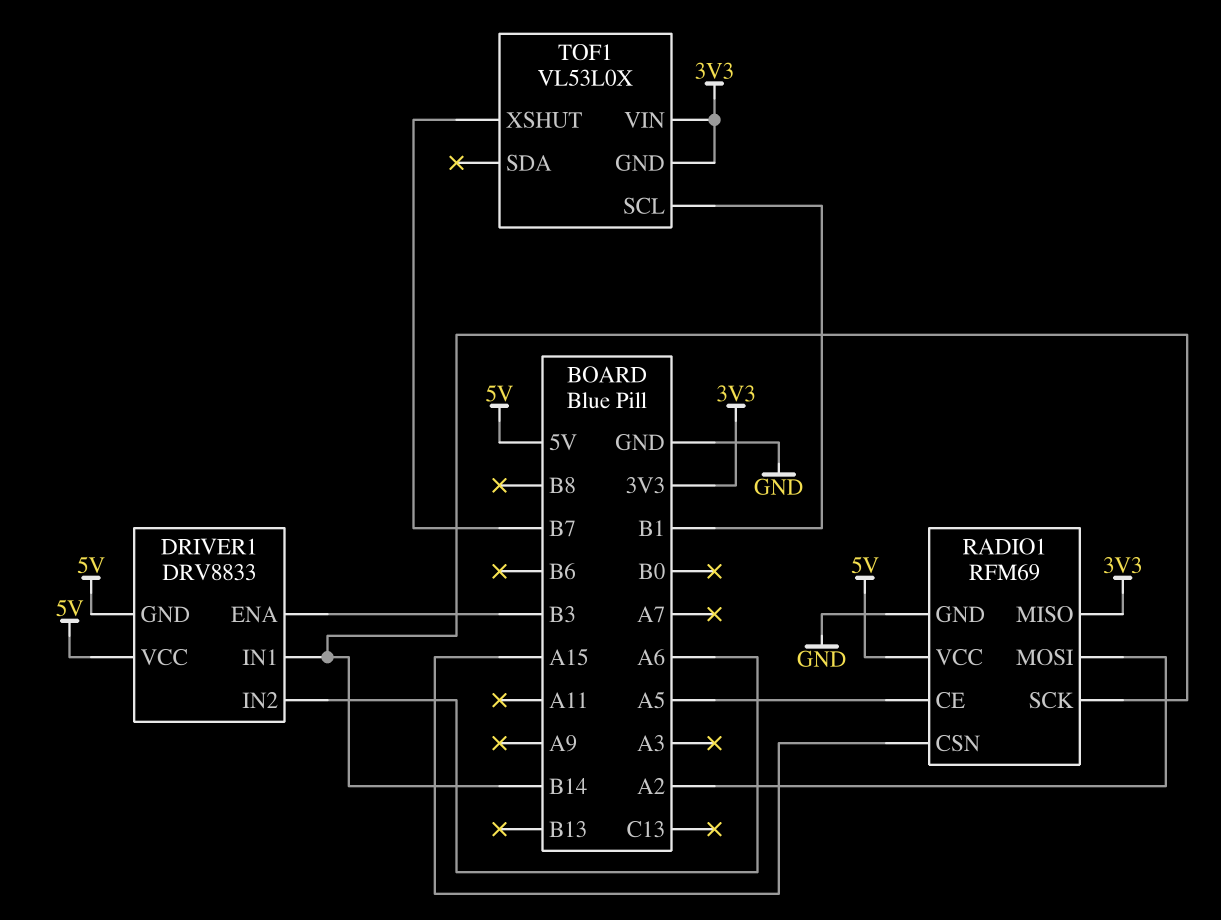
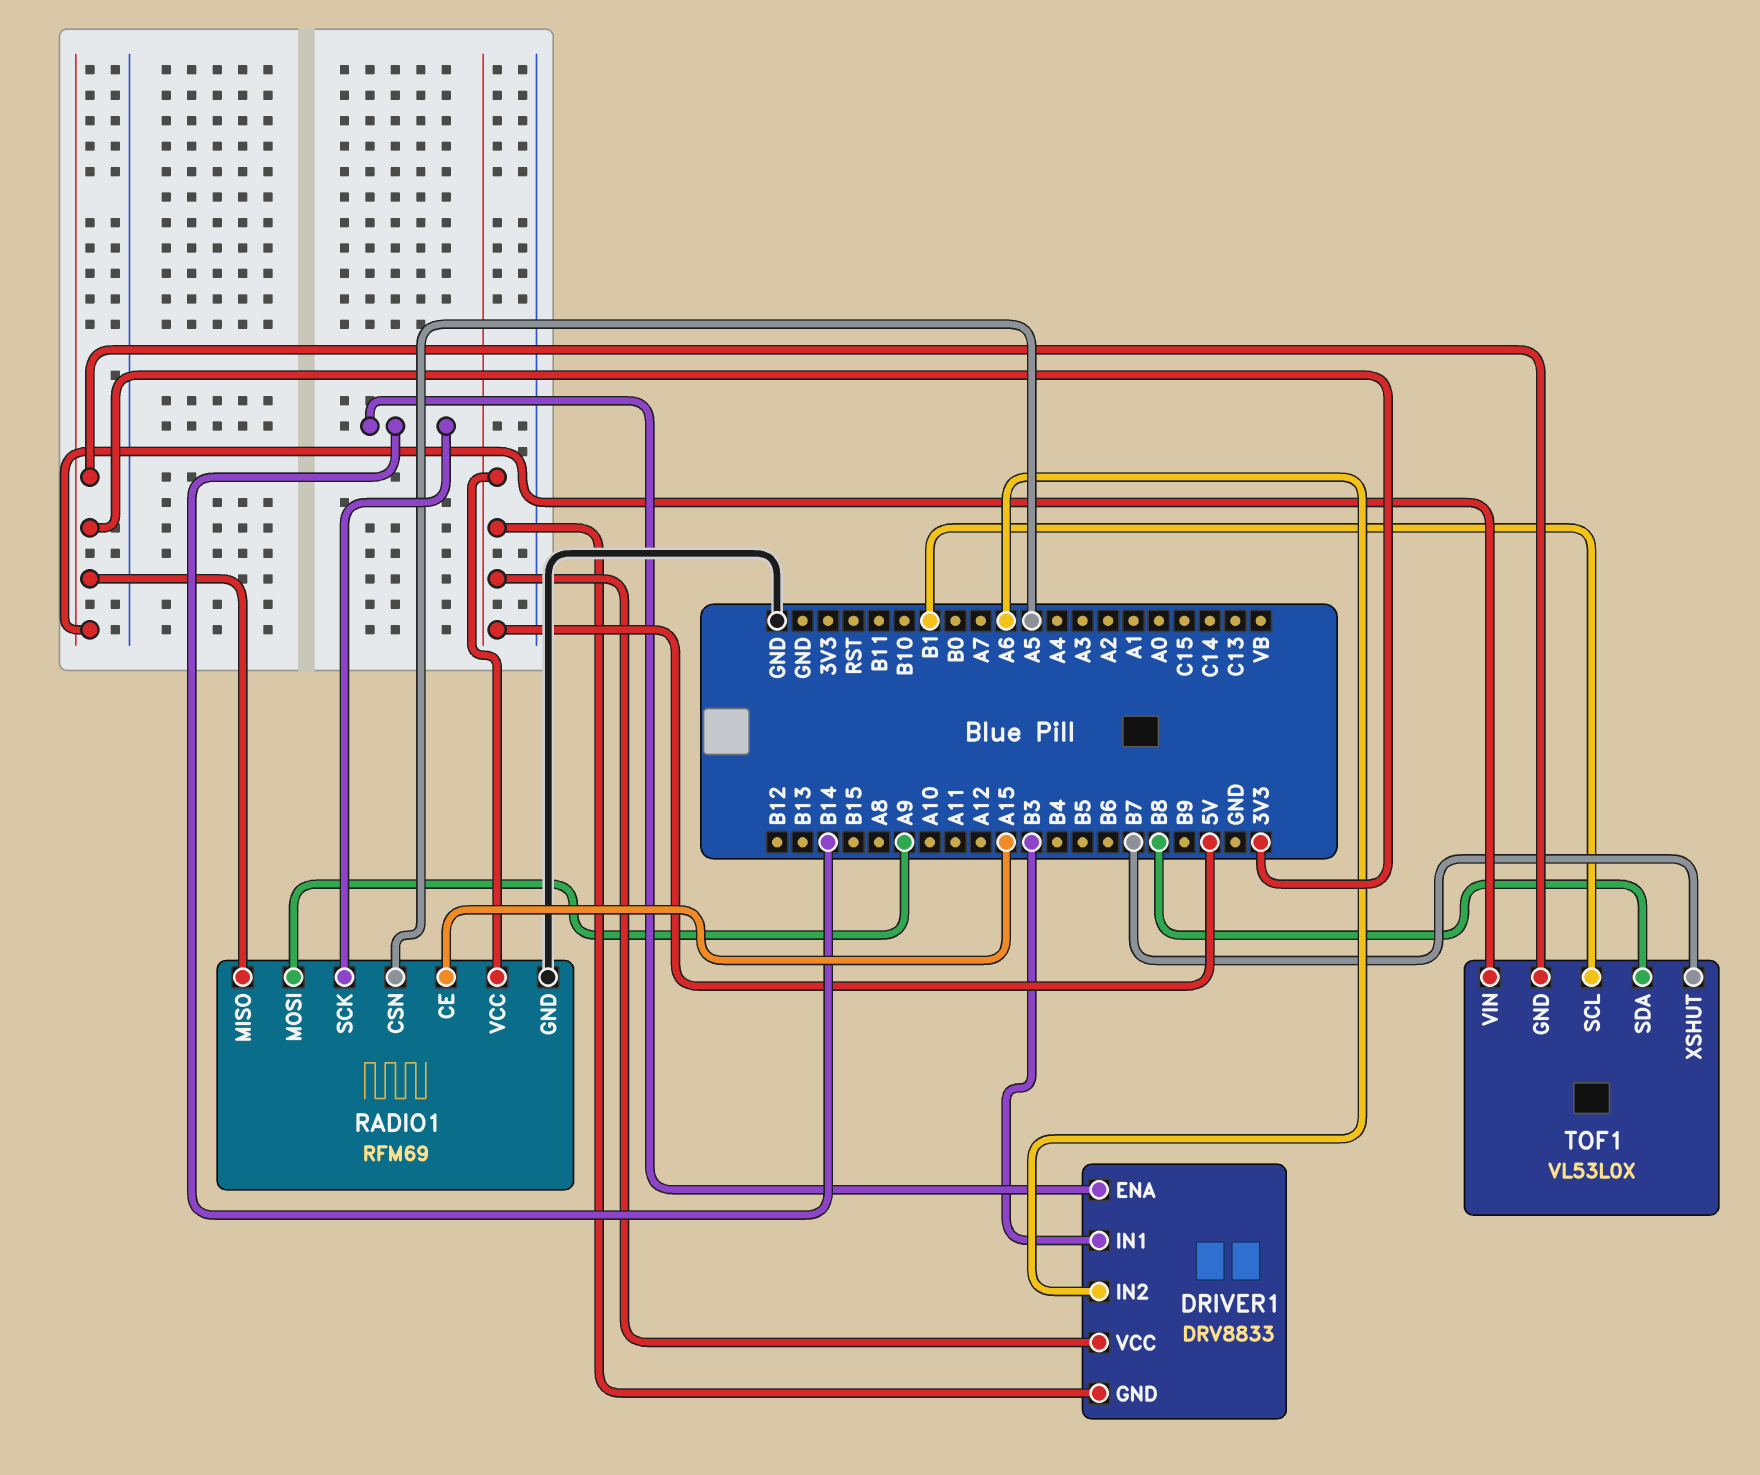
DRIVER1 pin ENA: B3 -> B14
DRIVER1 pin IN1: B14 -> B3
RADIO1 pin CE: A5 -> A15
RADIO1 pin CSN: A15 -> A5
RADIO1 pin MOSI: A2 -> A9
TOF1 pin SDA: none -> B8

